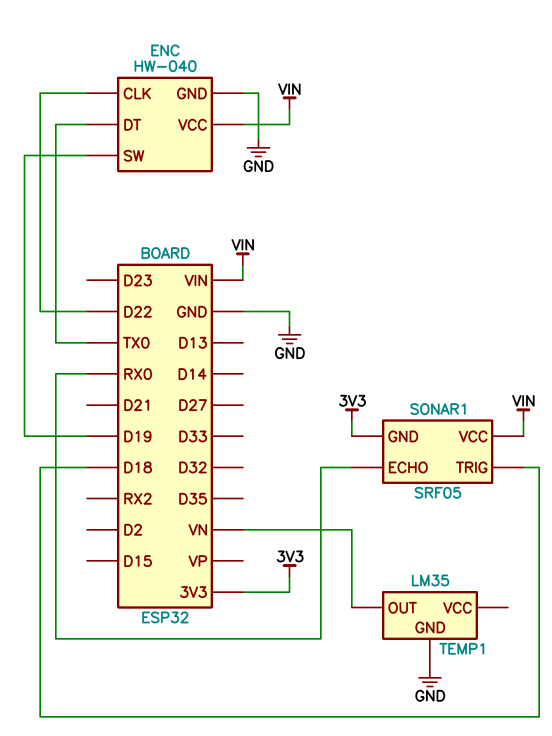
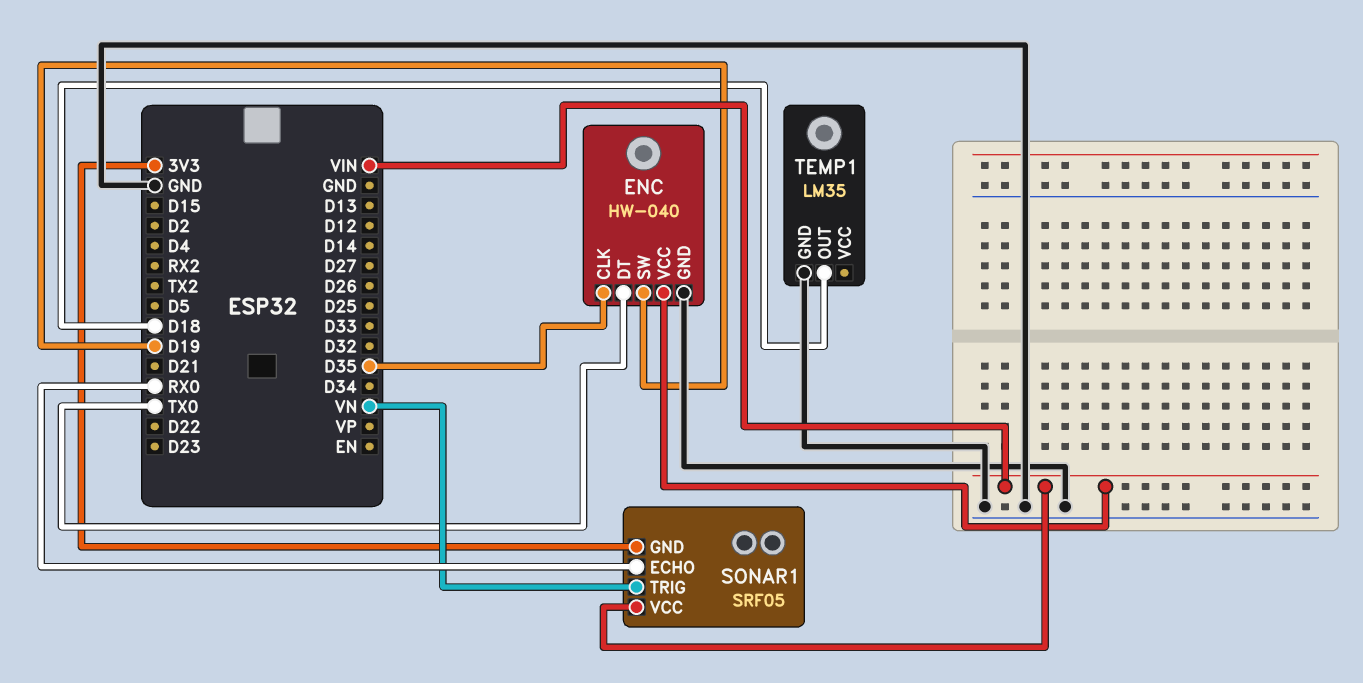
ENC pin CLK: D22 -> D35
SONAR1 pin TRIG: D18 -> VN
TEMP1 pin OUT: VN -> D18

